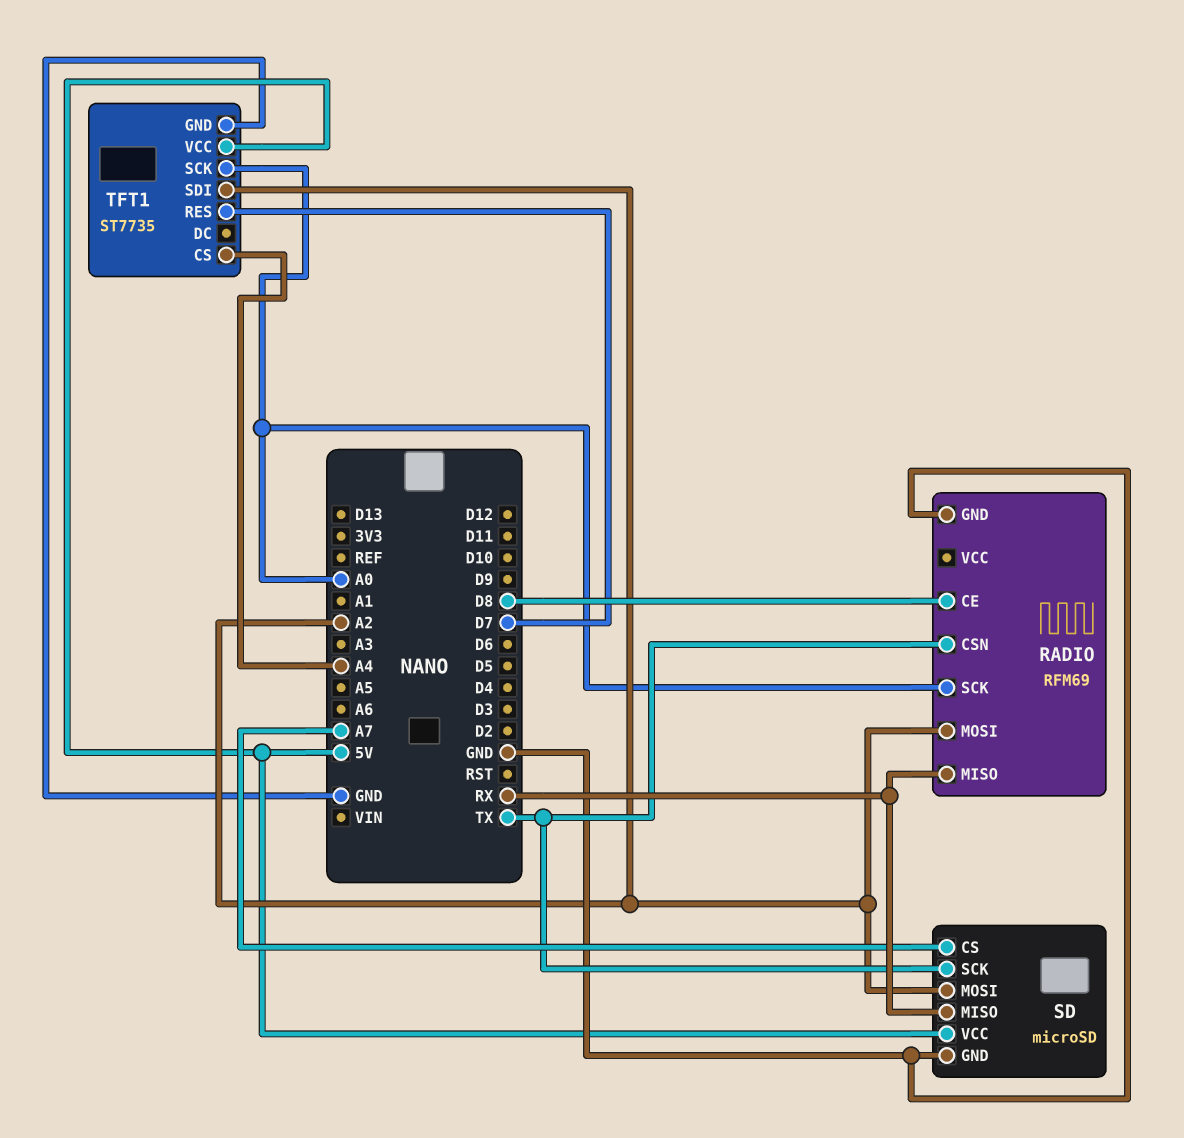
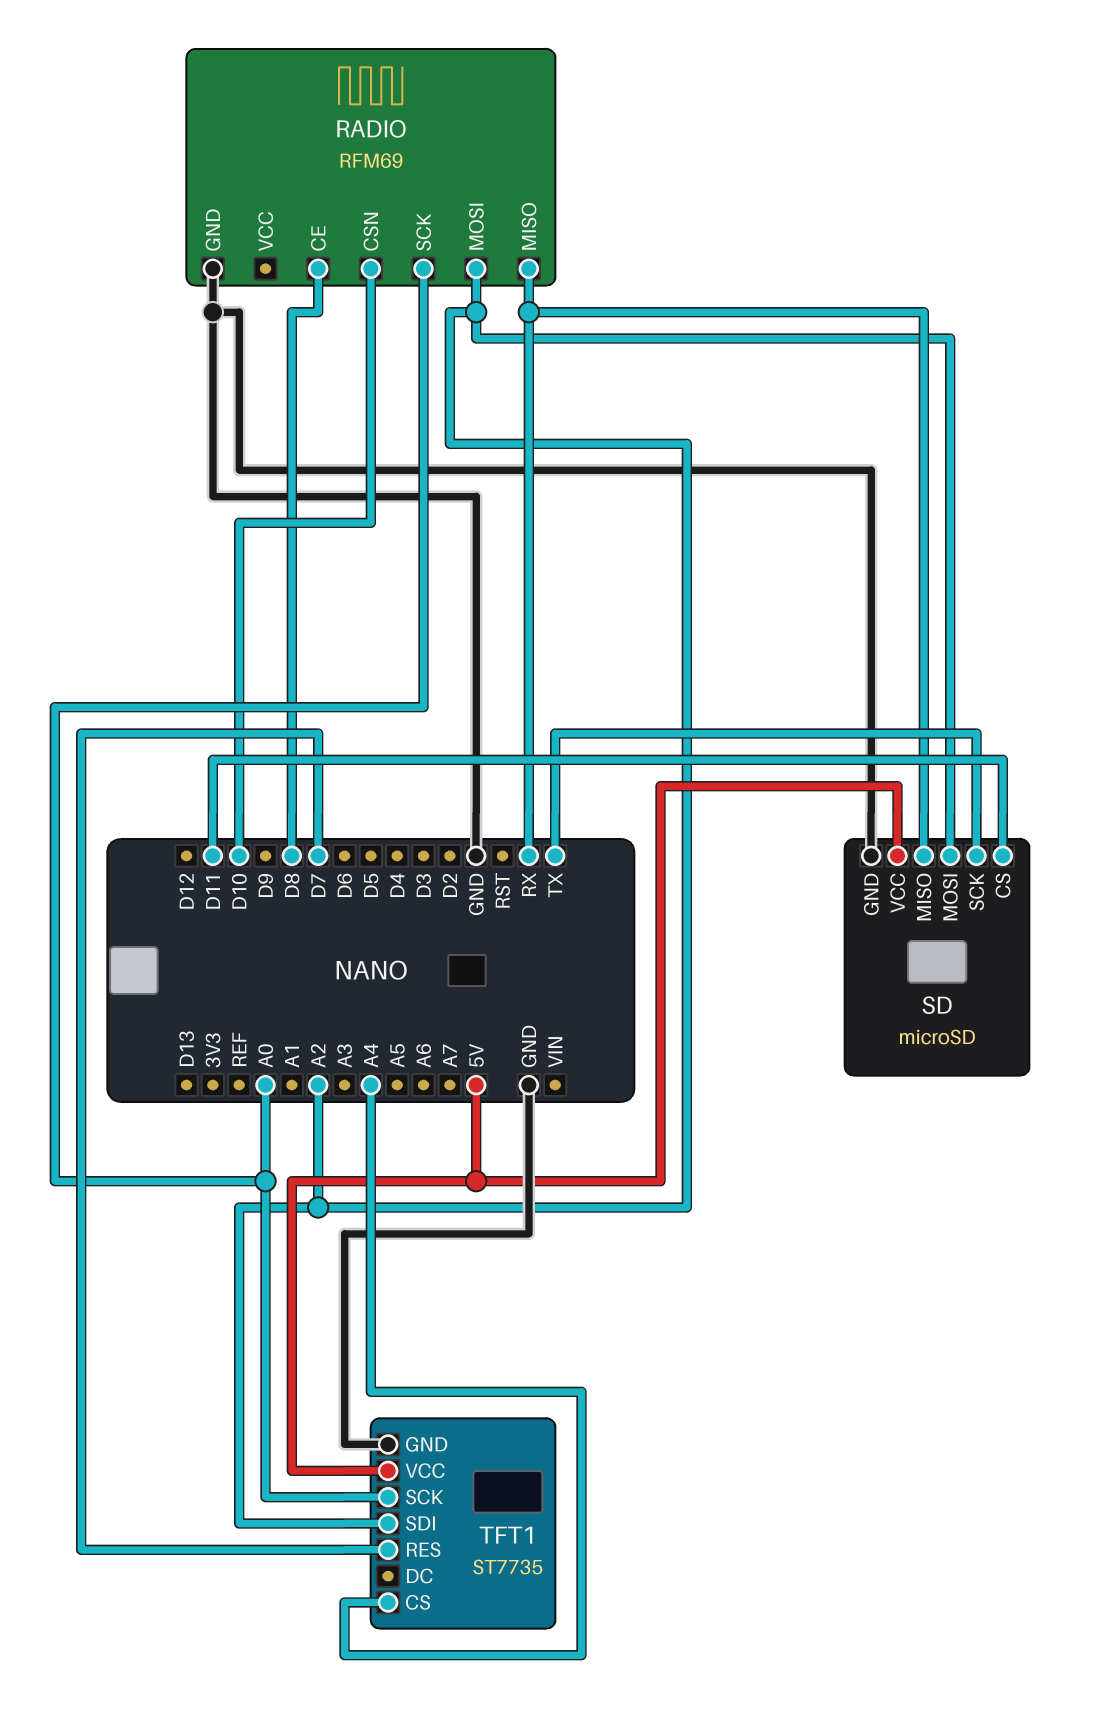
RADIO pin CSN: TX -> D10
SD pin CS: A7 -> D11

